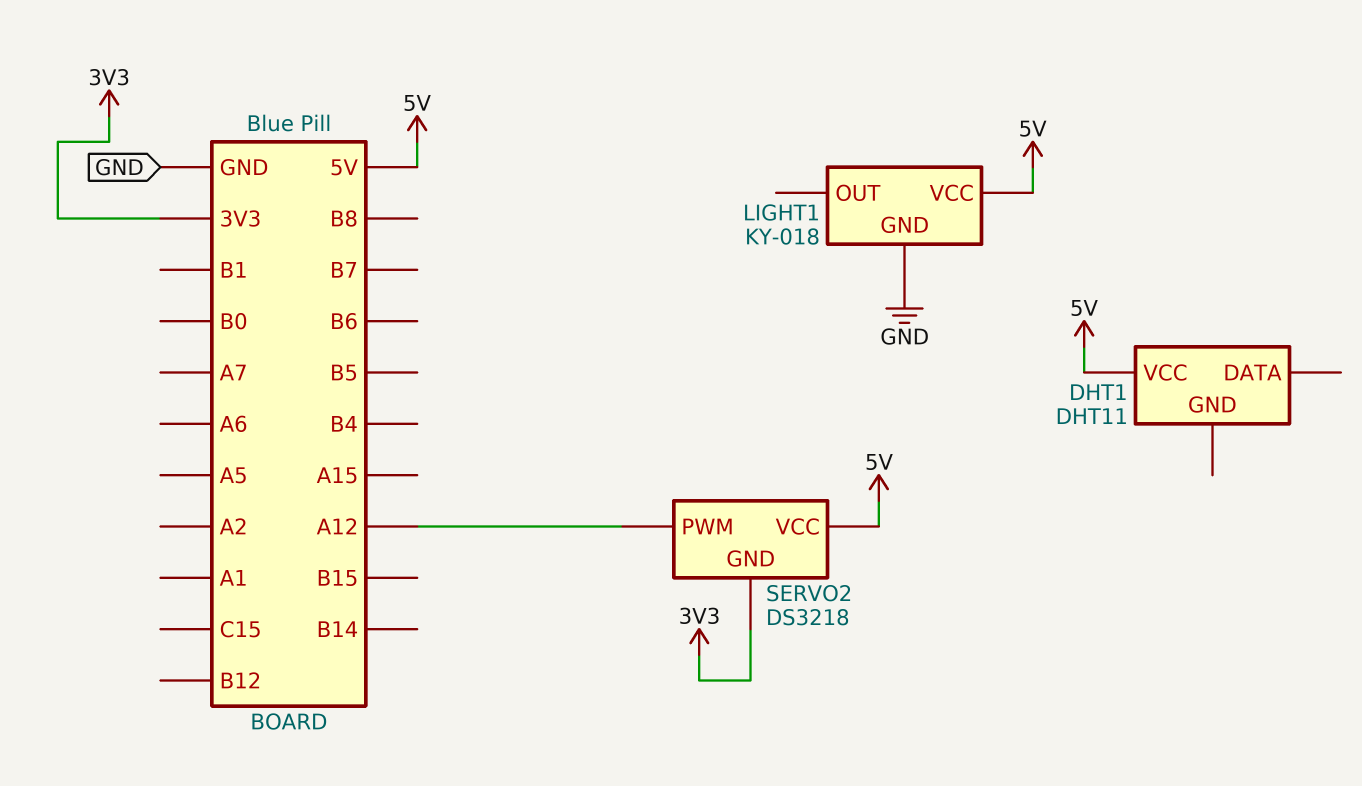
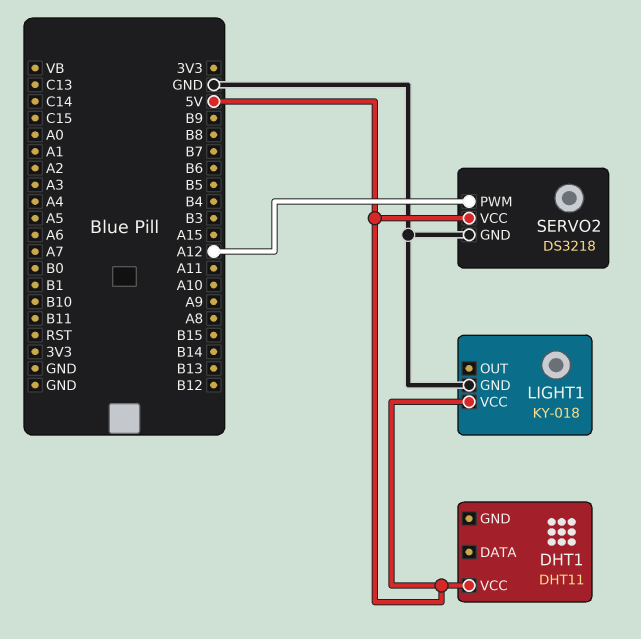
SERVO2 pin GND: 3V3 -> GND

